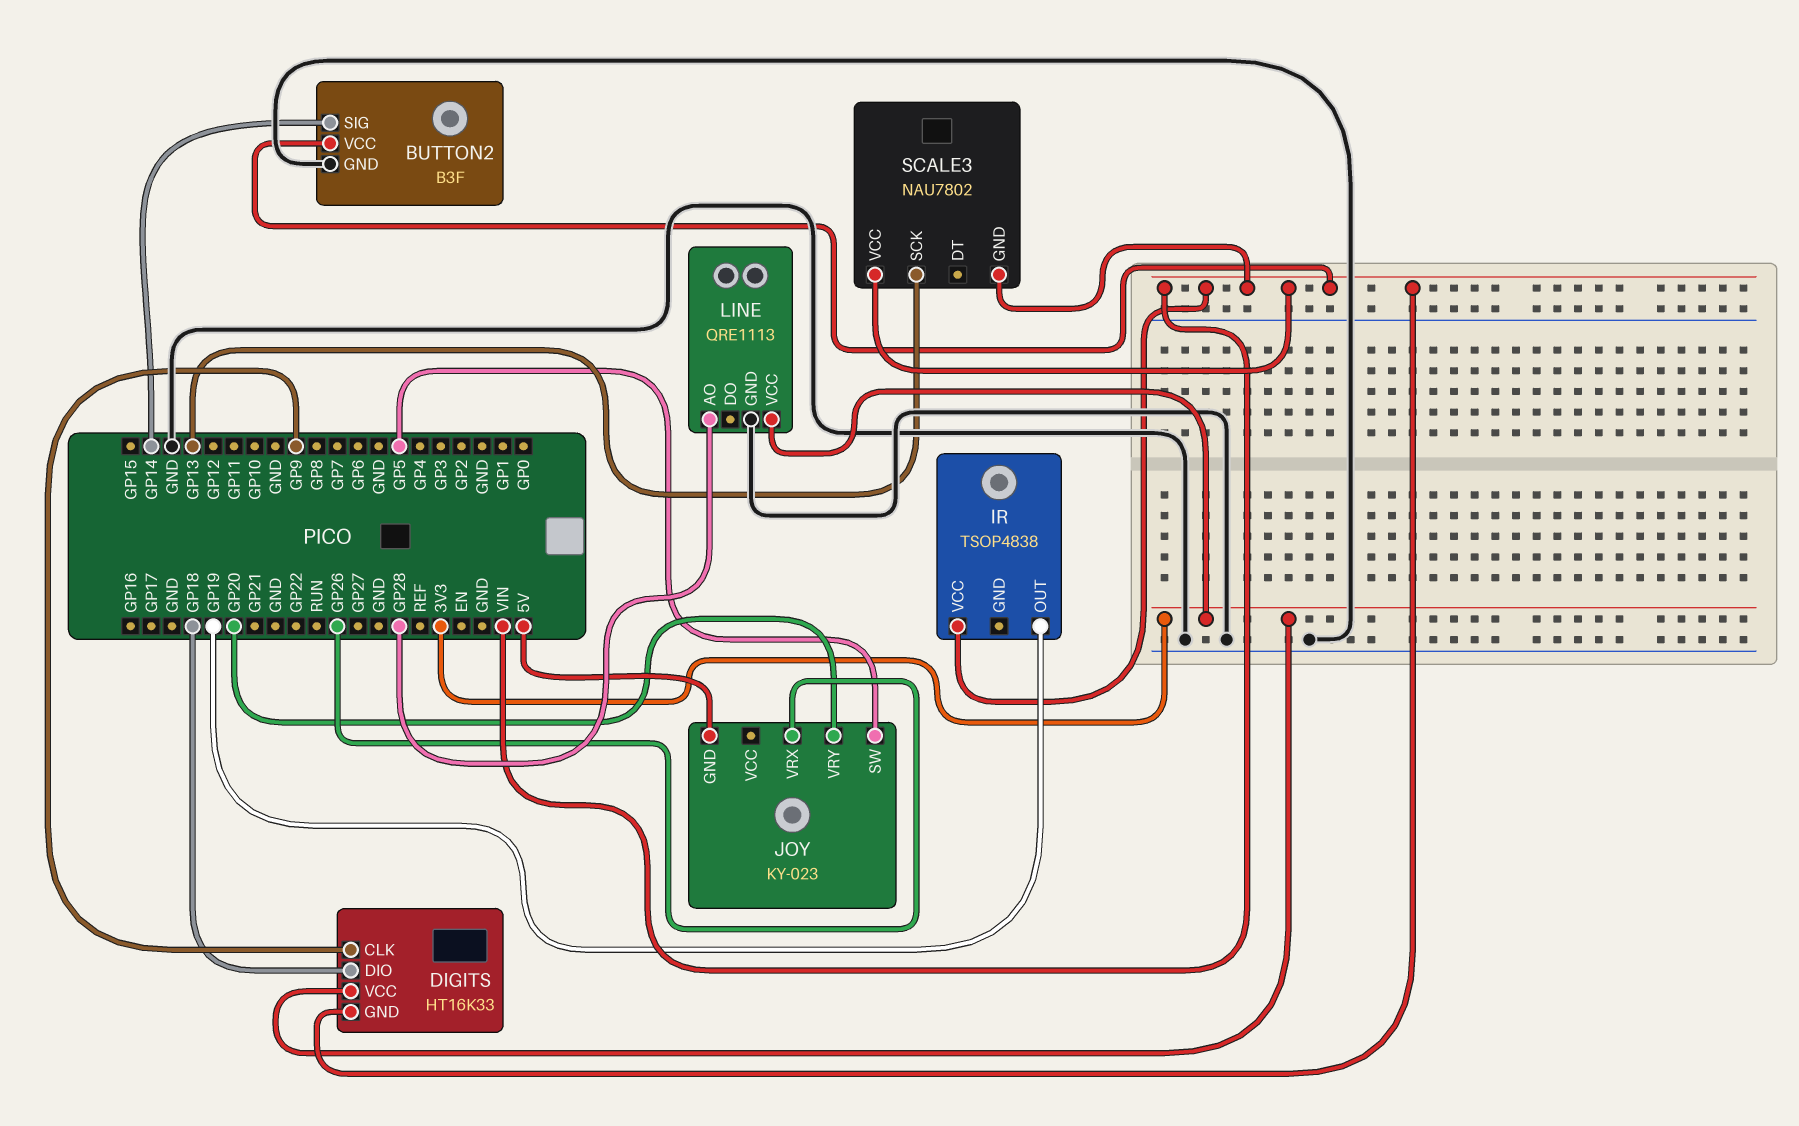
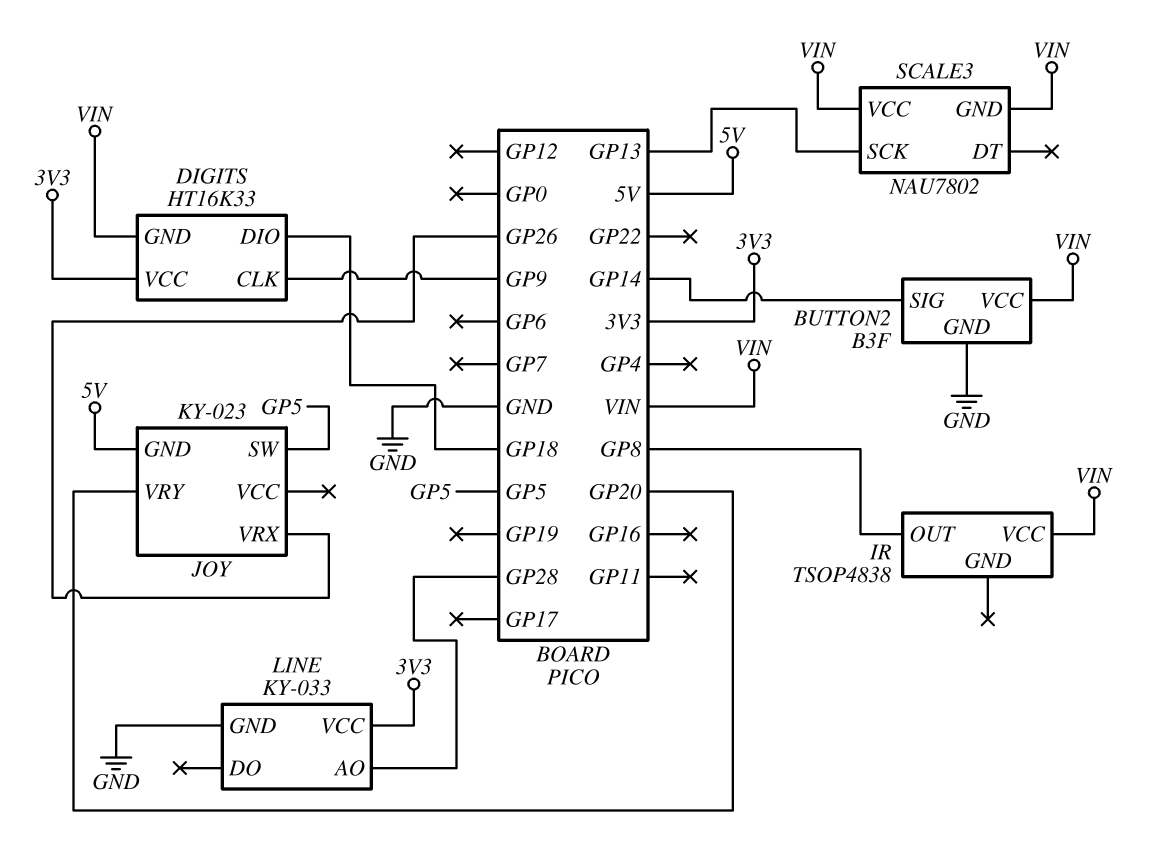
IR pin OUT: GP19 -> GP8
LINE: QRE1113 -> KY-033

